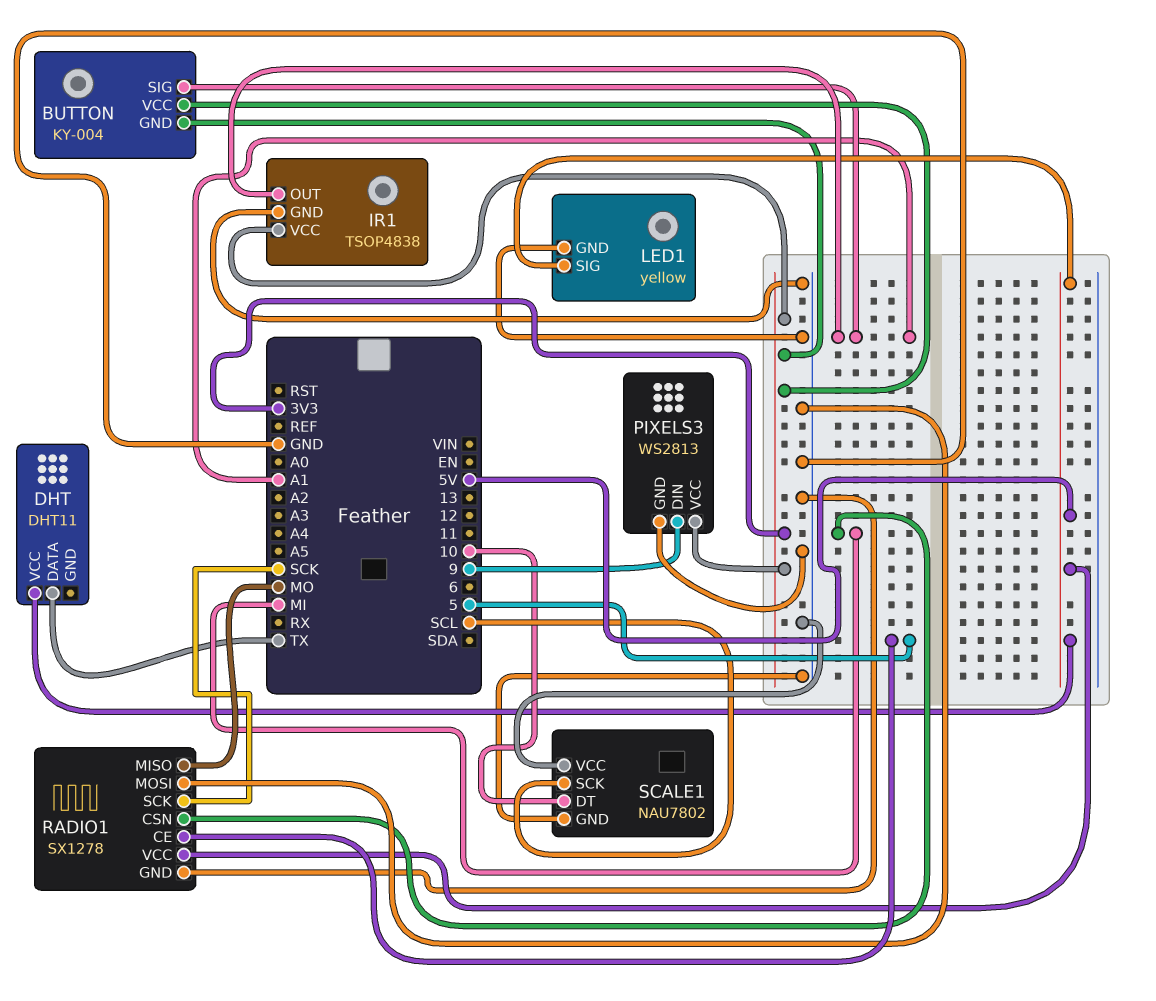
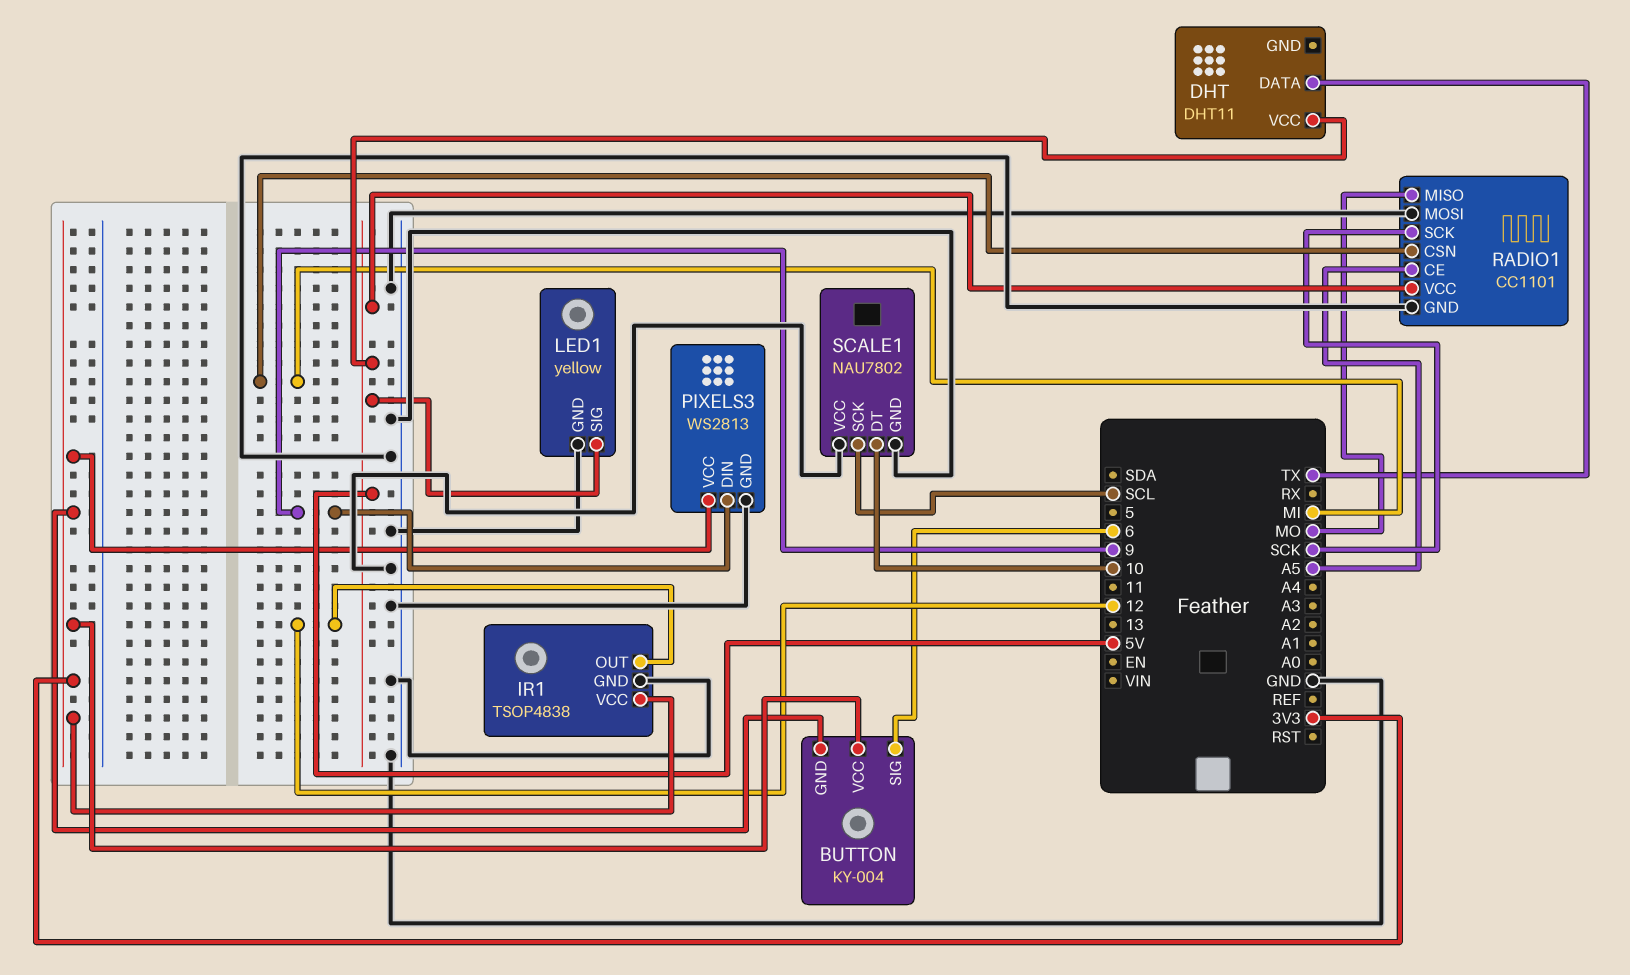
BUTTON pin SIG: A1 -> 6
IR1 pin OUT: A1 -> 12
RADIO1: SX1278 -> CC1101
RADIO1 pin CE: 5 -> A5

